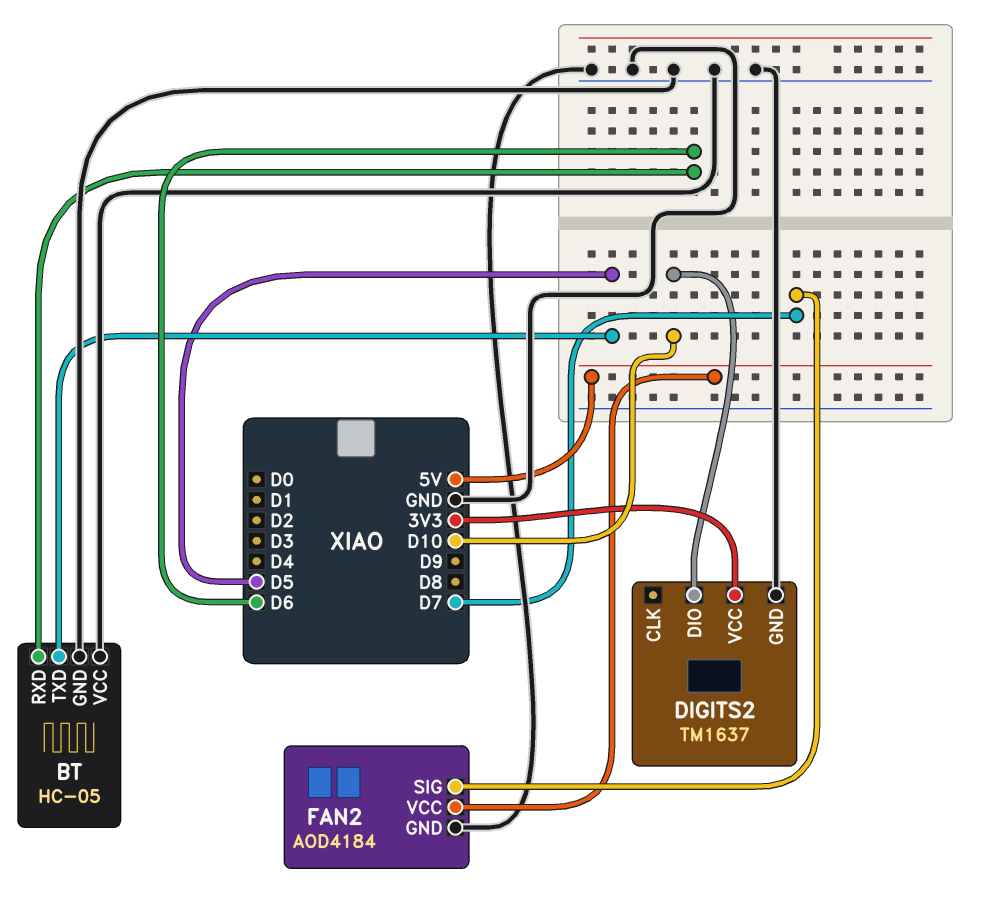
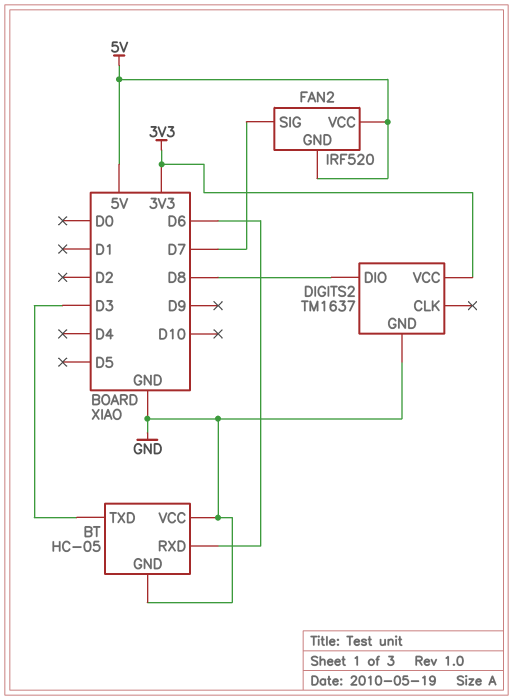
BT pin TXD: D5 -> D3
DIGITS2 pin DIO: D10 -> D8
FAN2: AOD4184 -> IRF520
FAN2 pin GND: GND -> 5V

